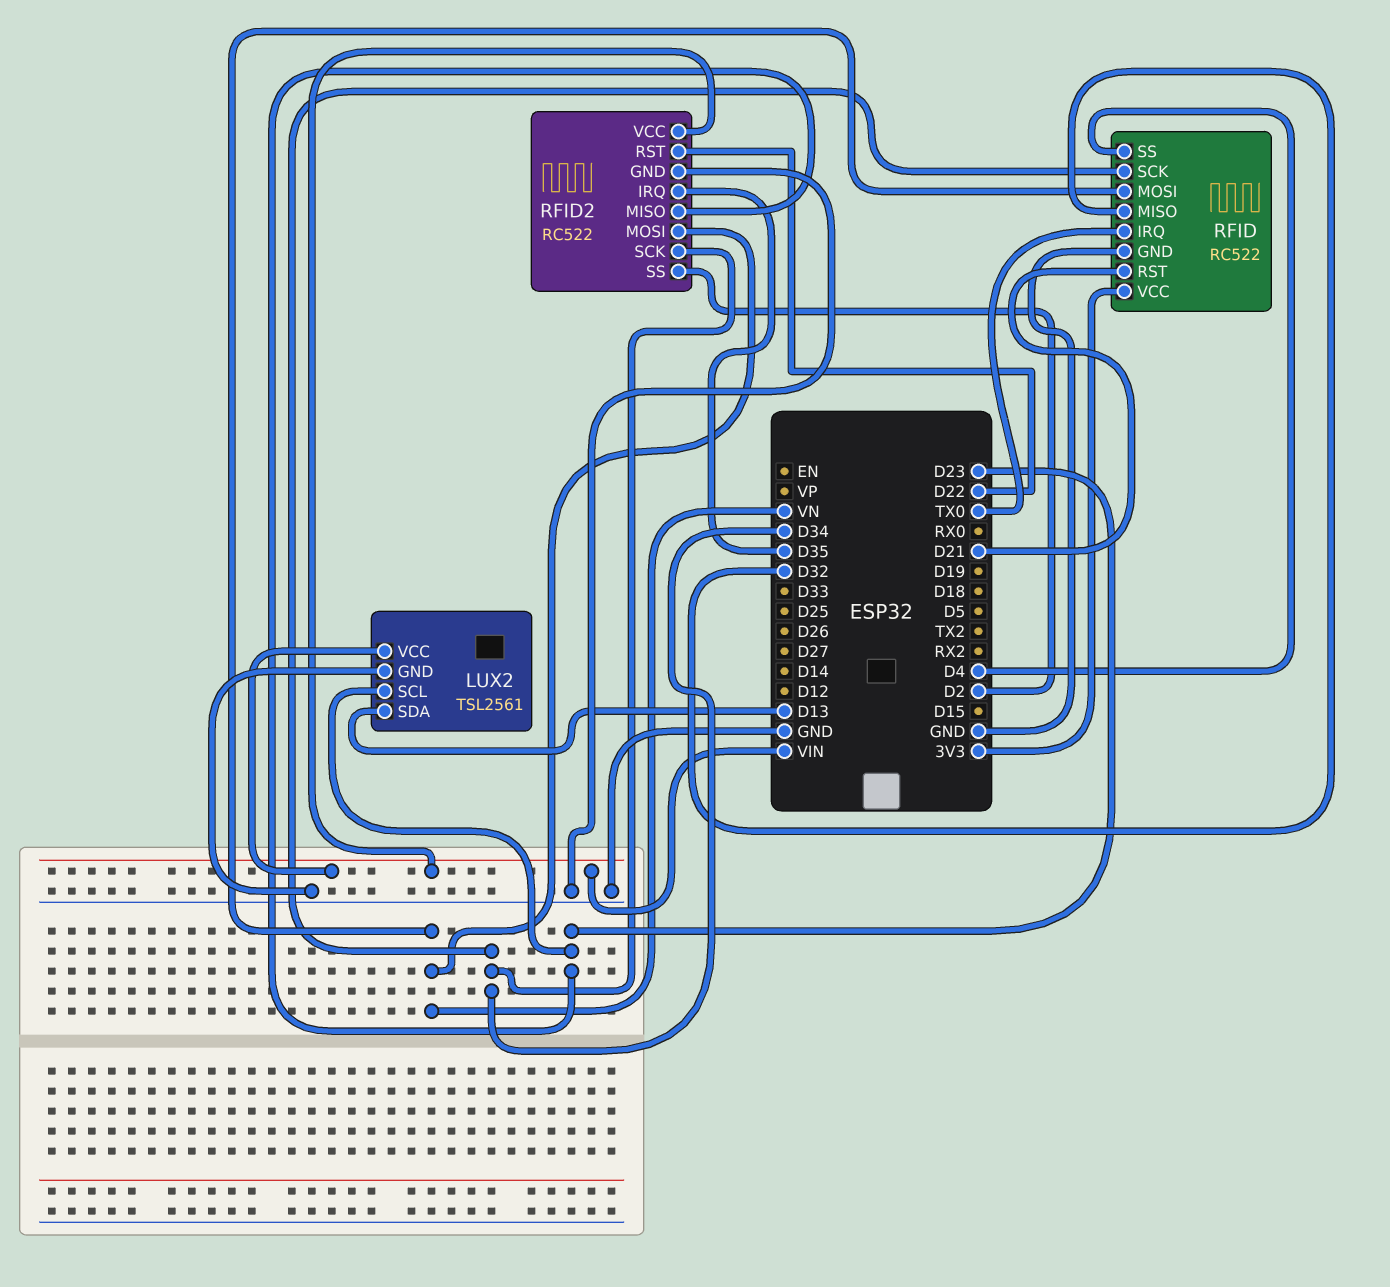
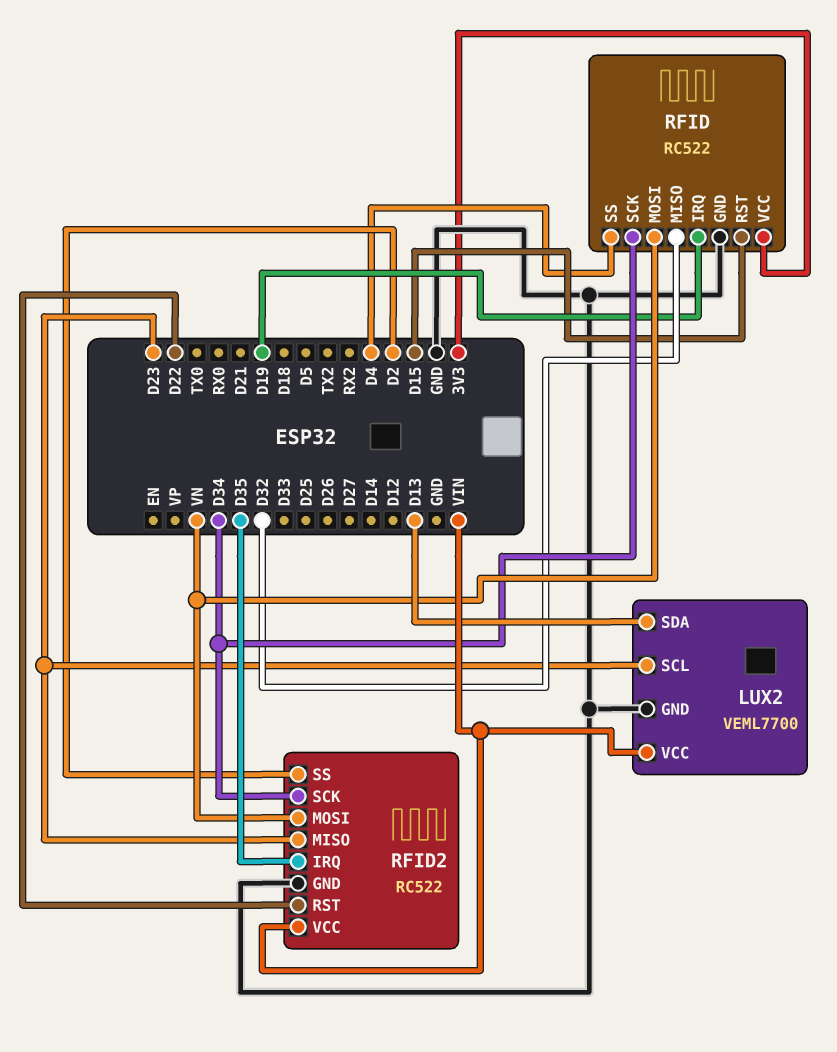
LUX2: TSL2561 -> VEML7700
RFID pin IRQ: TX0 -> D19
RFID pin RST: D21 -> D15

